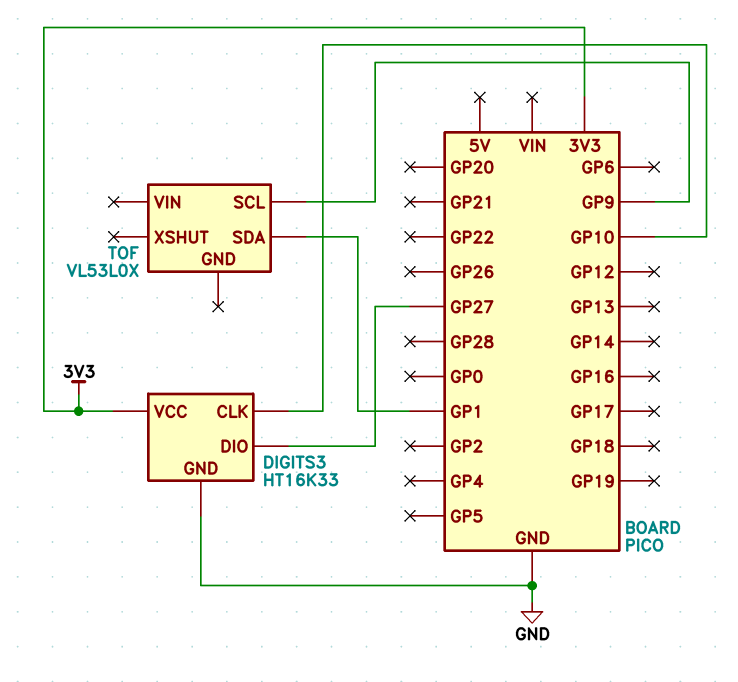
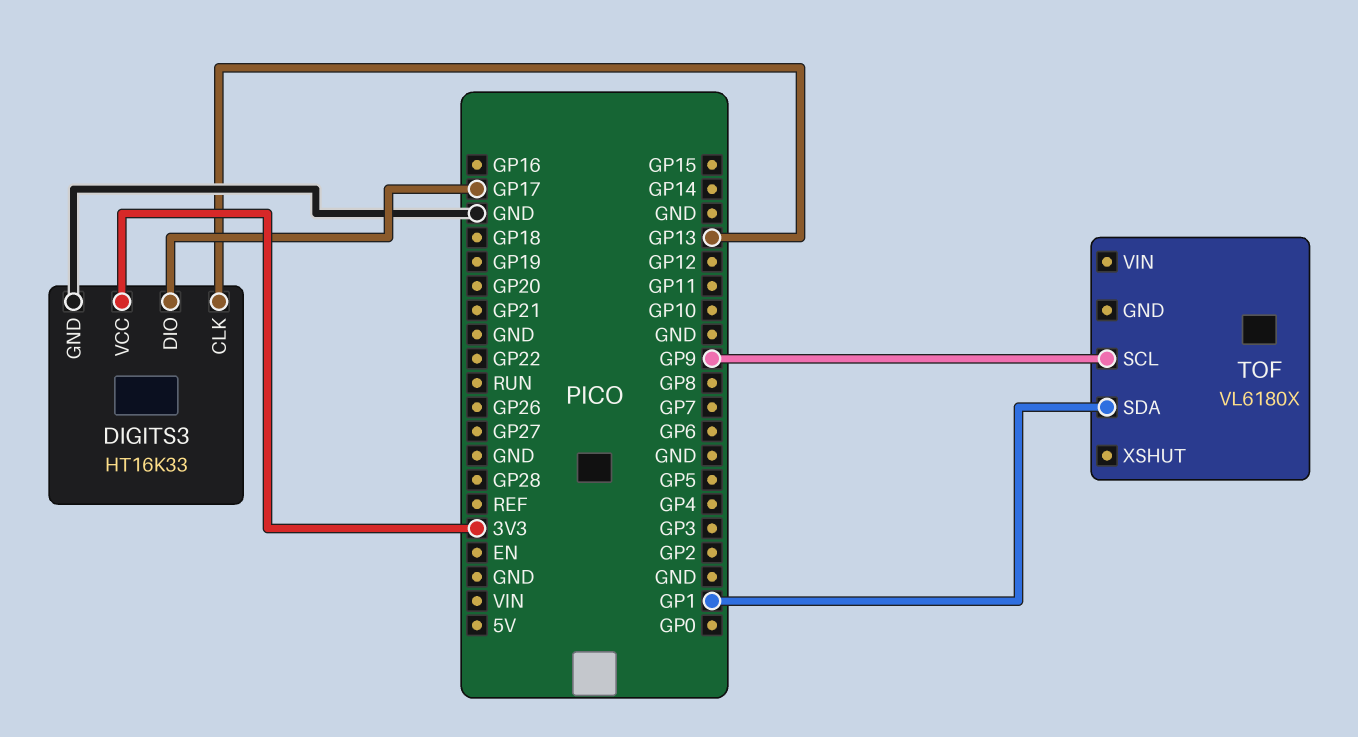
DIGITS3 pin CLK: GP10 -> GP13
DIGITS3 pin DIO: GP27 -> GP17
TOF: VL53L0X -> VL6180X

